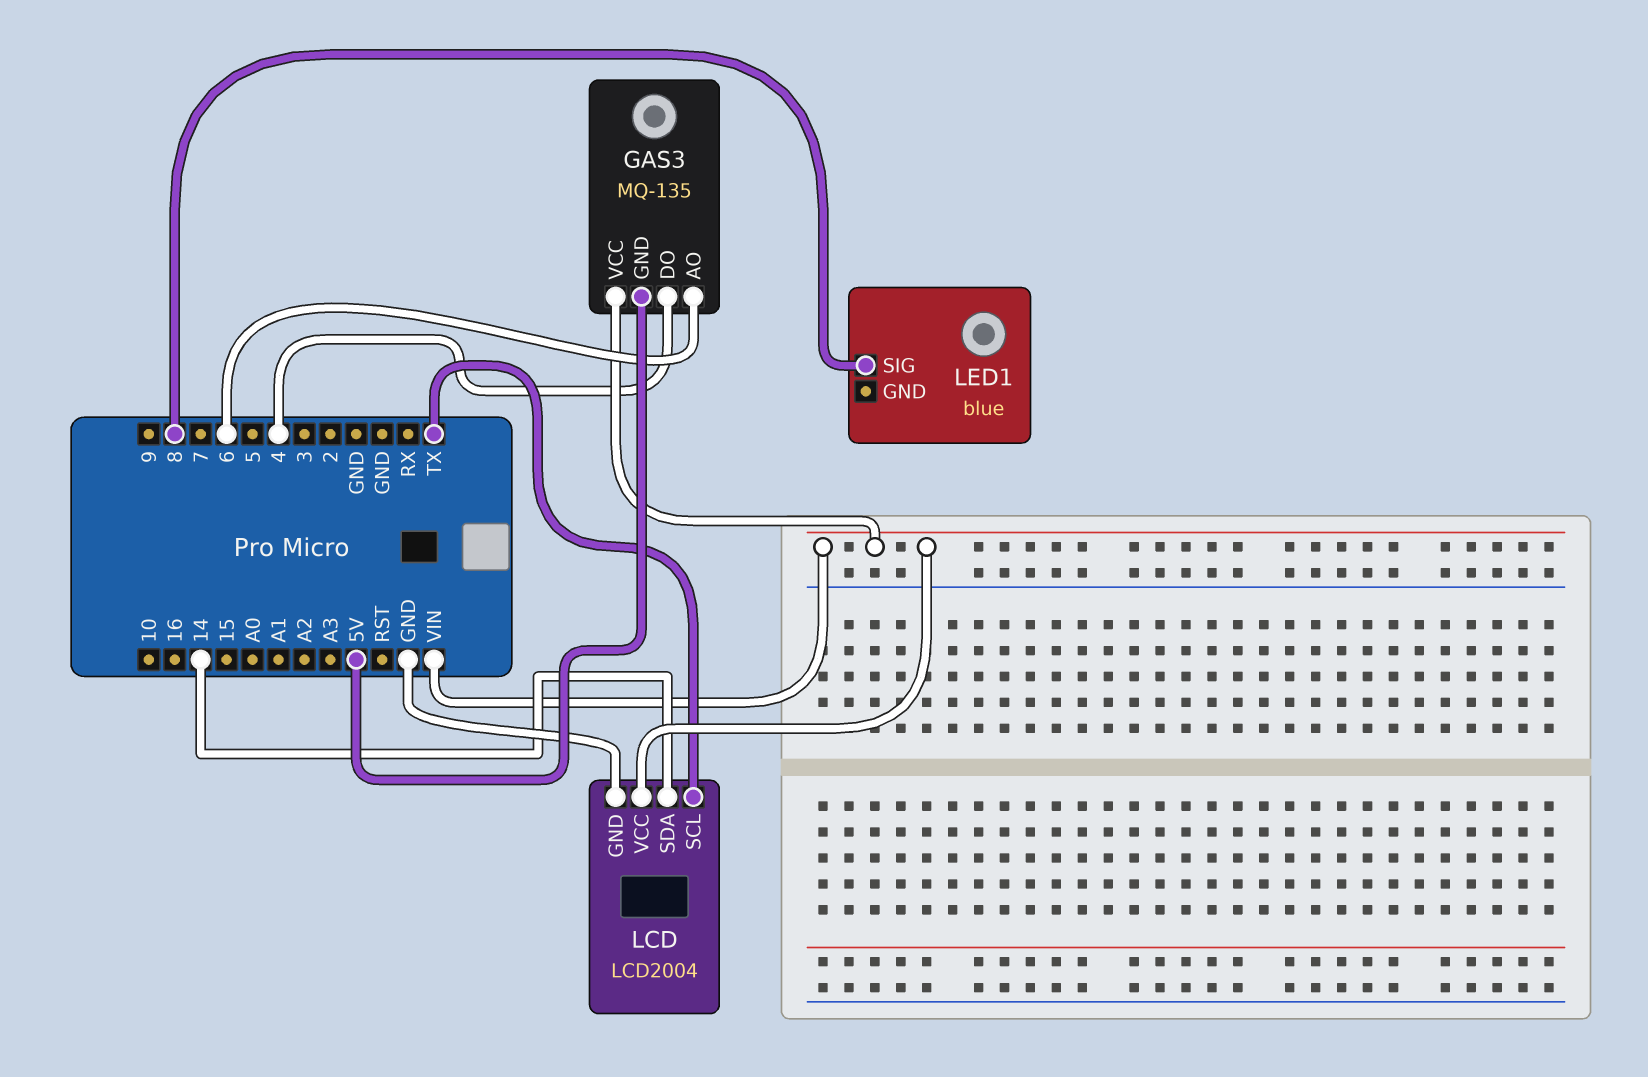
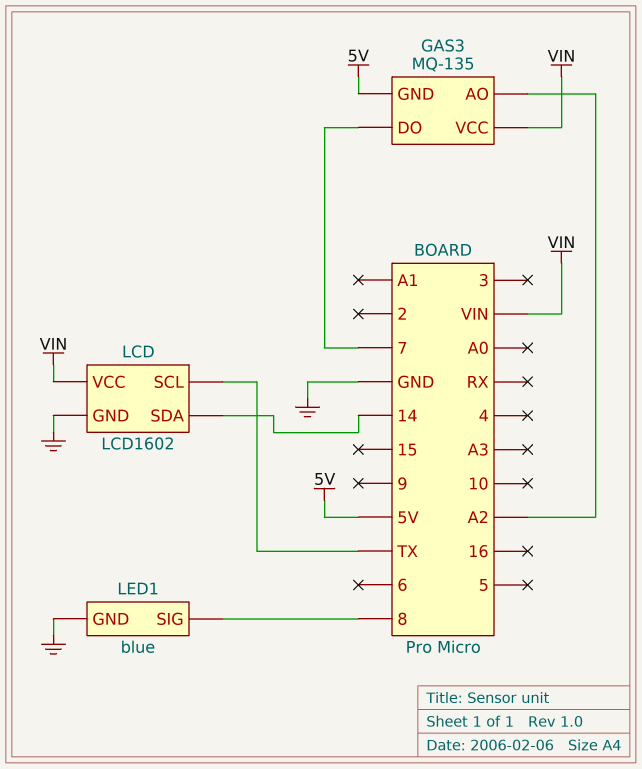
GAS3 pin AO: 6 -> A2
GAS3 pin DO: 4 -> 7
LCD: LCD2004 -> LCD1602
LED1 pin GND: none -> GND

